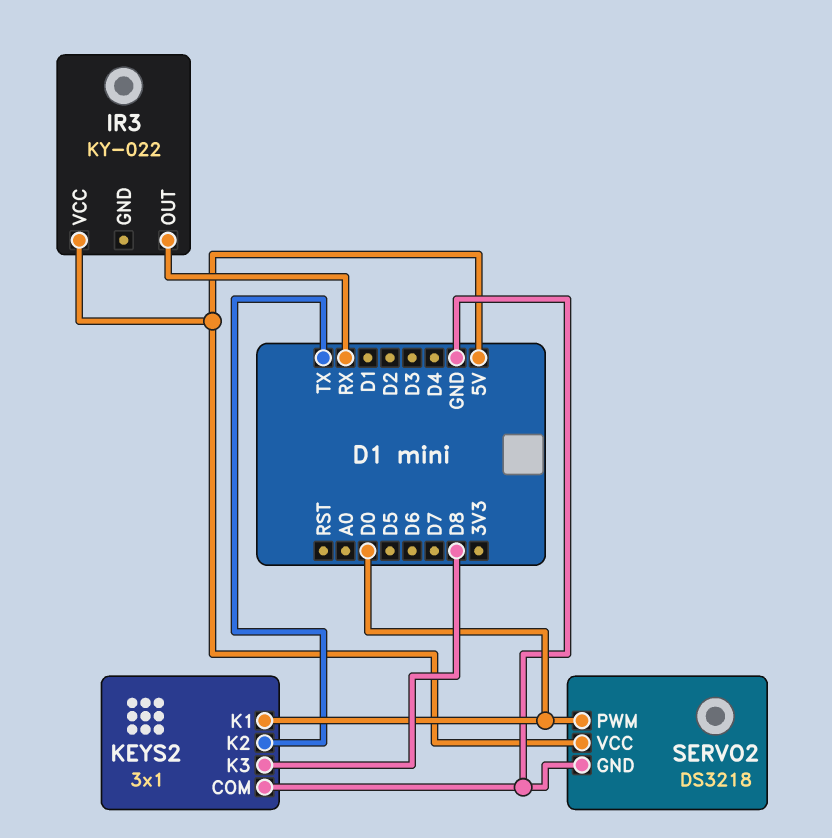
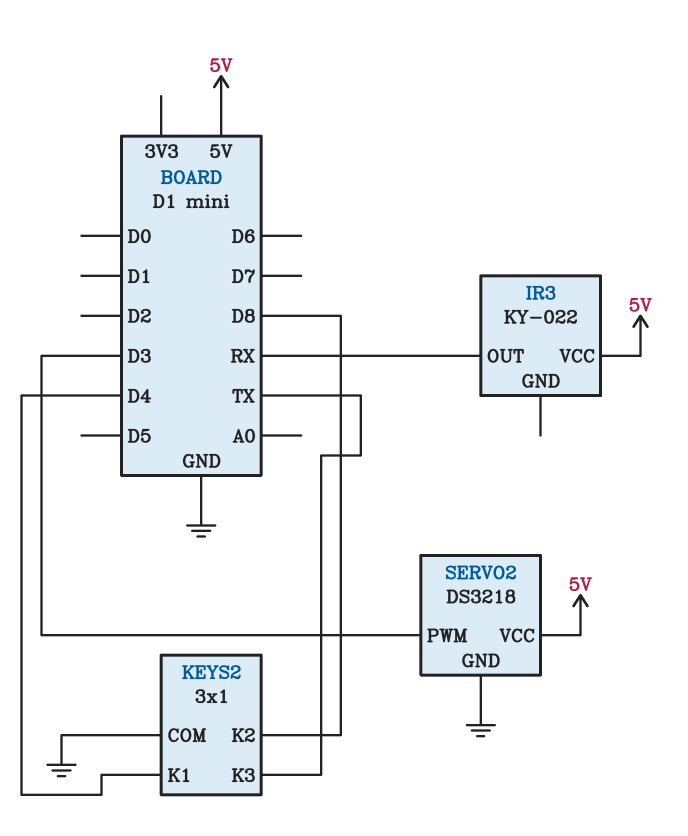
KEYS2 pin K1: D0 -> D4
KEYS2 pin K2: TX -> D8
KEYS2 pin K3: D8 -> TX
SERVO2 pin PWM: D0 -> D3

